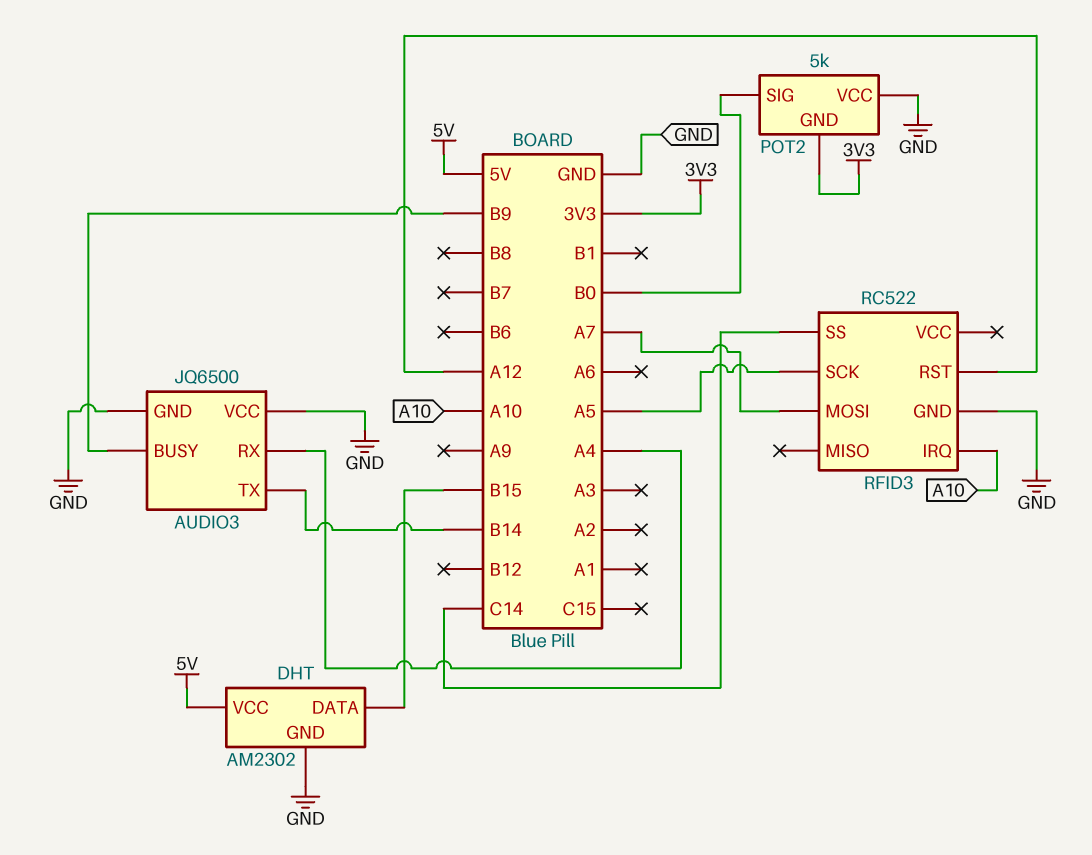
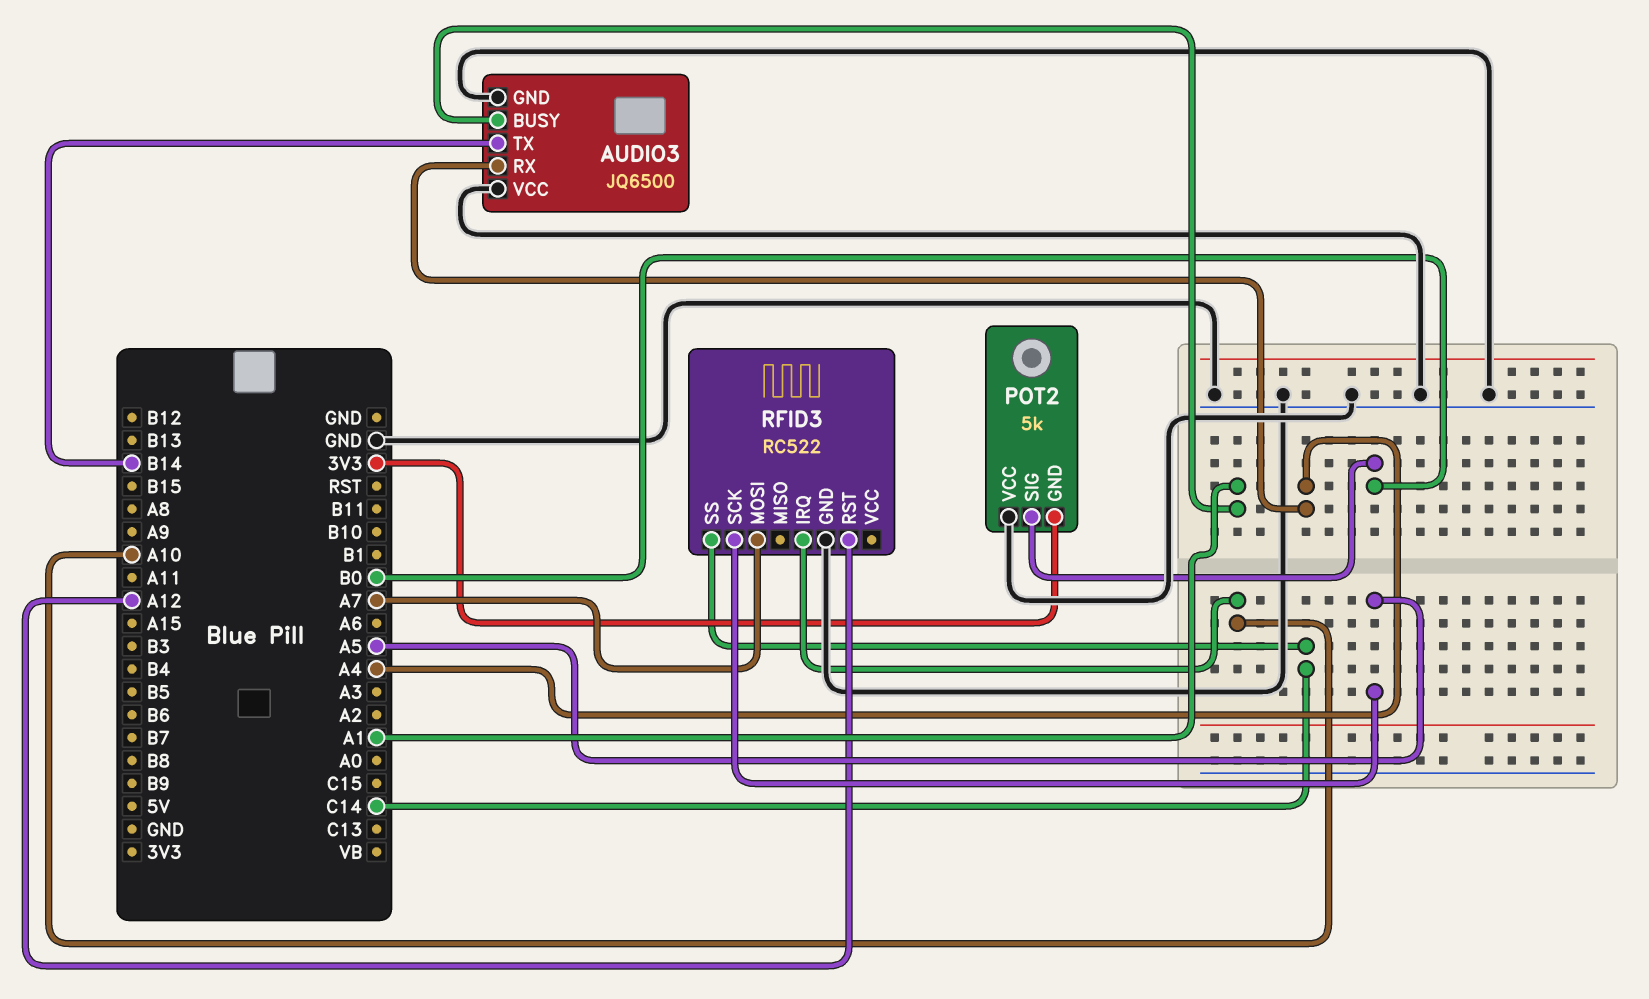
AUDIO3 pin BUSY: B9 -> A1
DHT: AM2302 -> none
DHT pin DATA: B15 -> none
DHT pin GND: GND -> none
DHT pin VCC: 5V -> none

